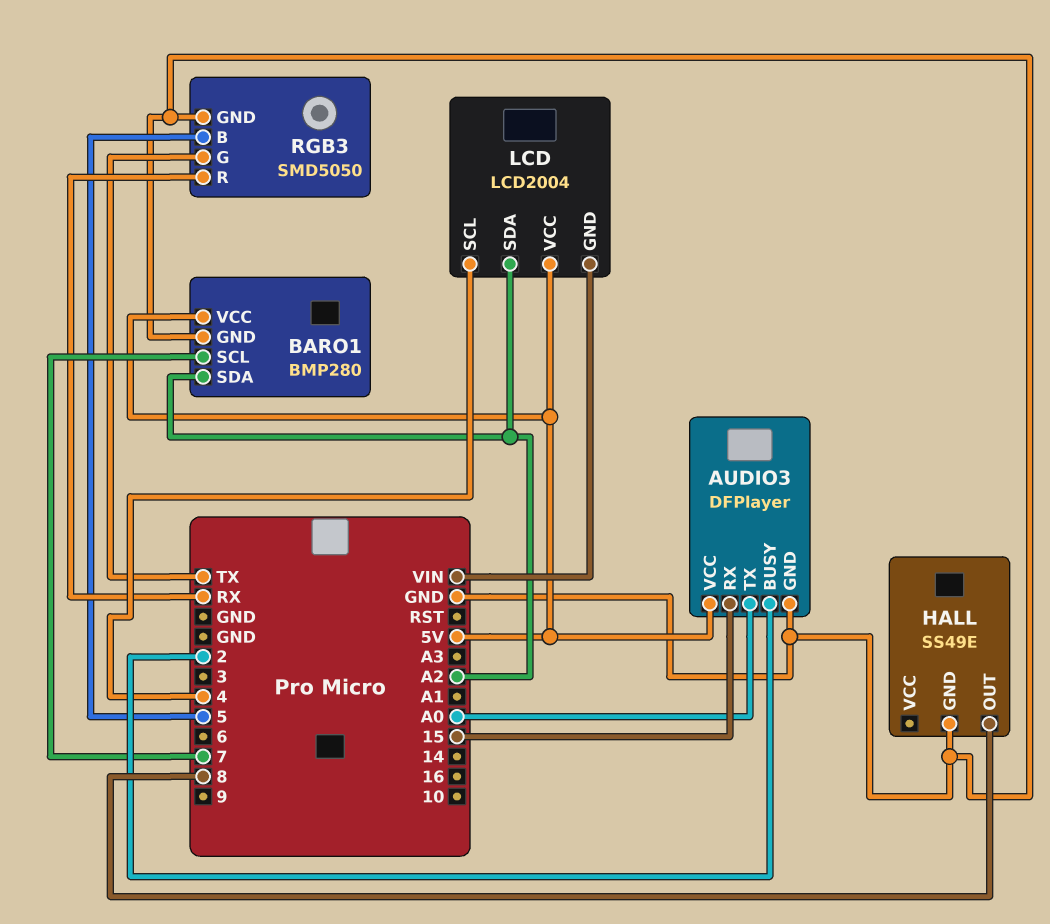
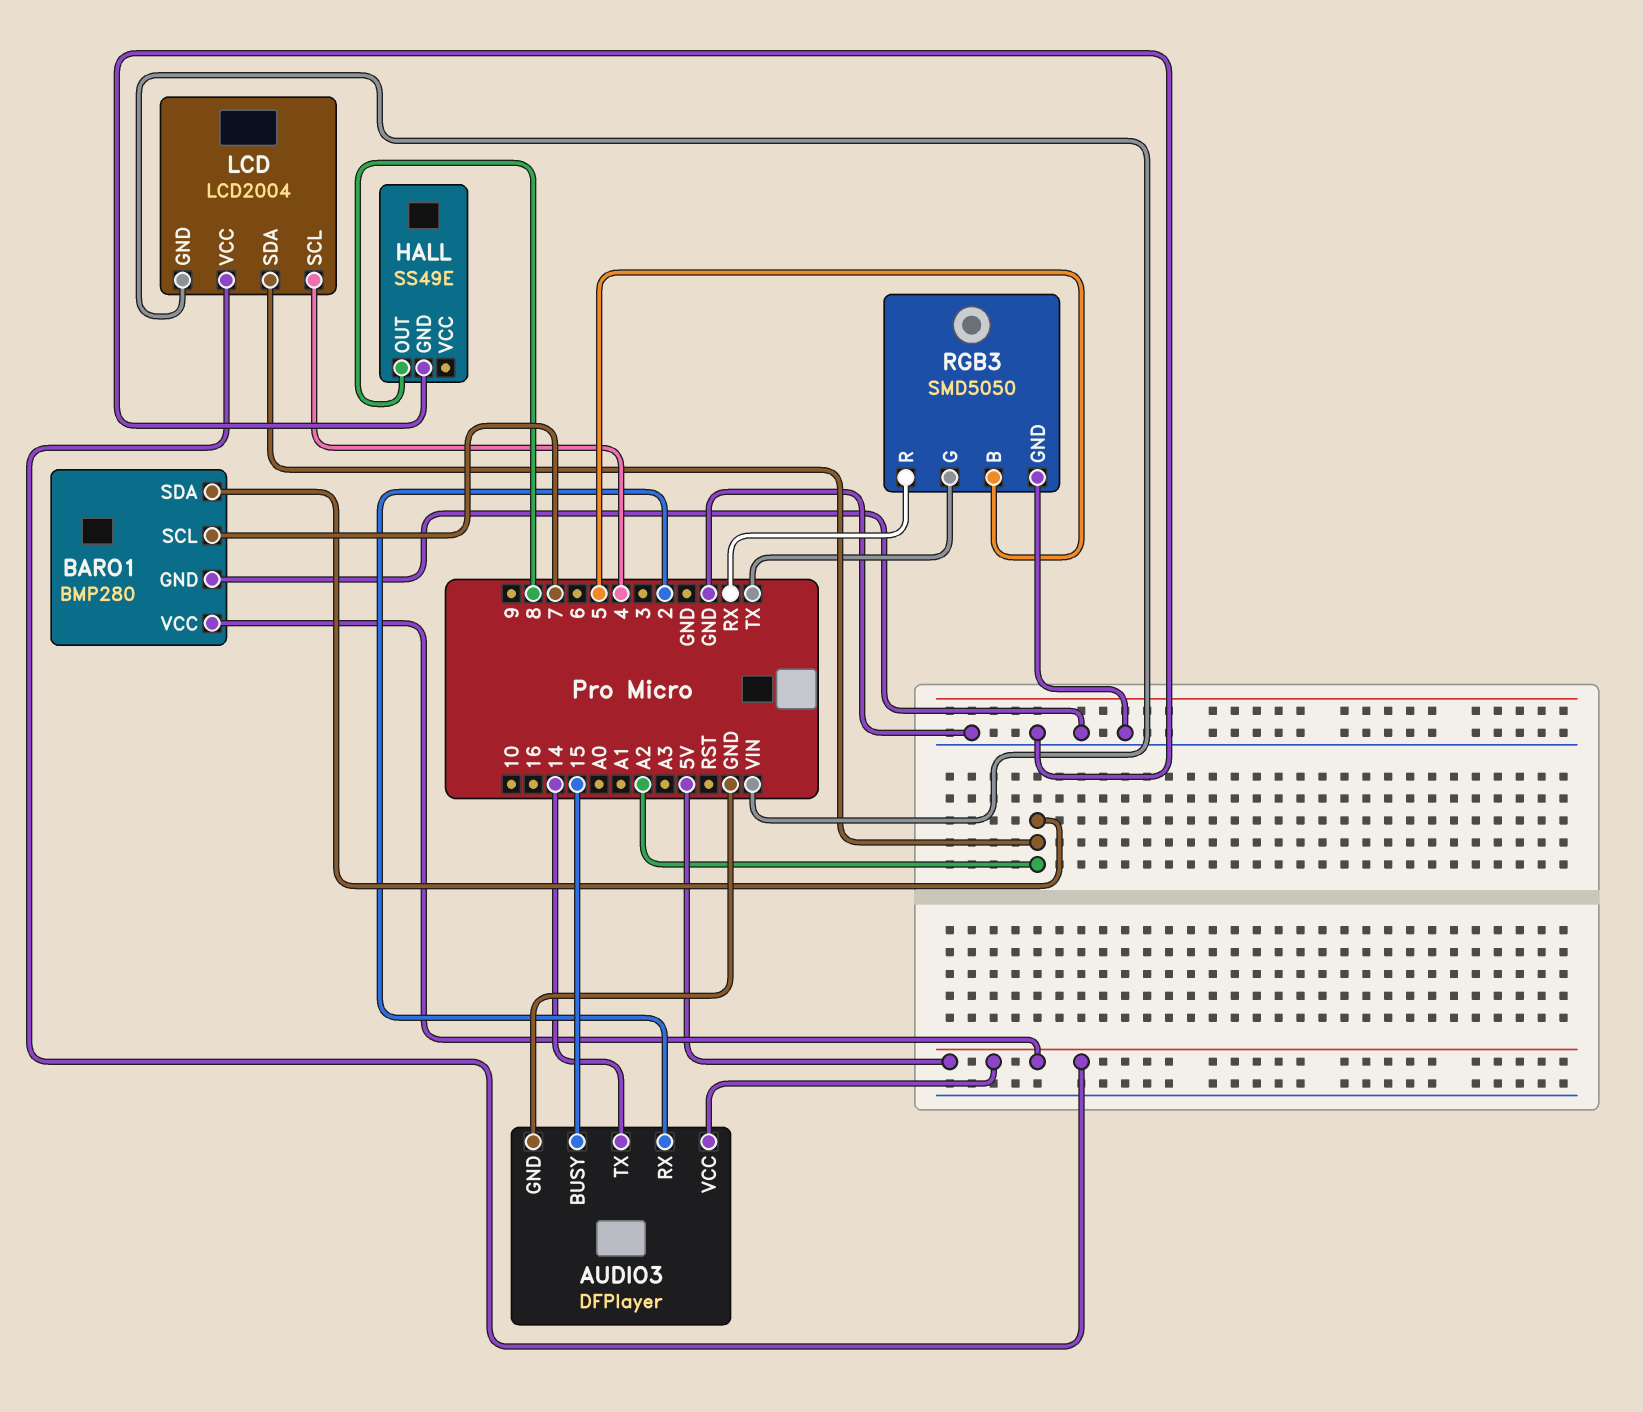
AUDIO3 pin BUSY: 2 -> 15
AUDIO3 pin RX: 15 -> 2
AUDIO3 pin TX: A0 -> 14

